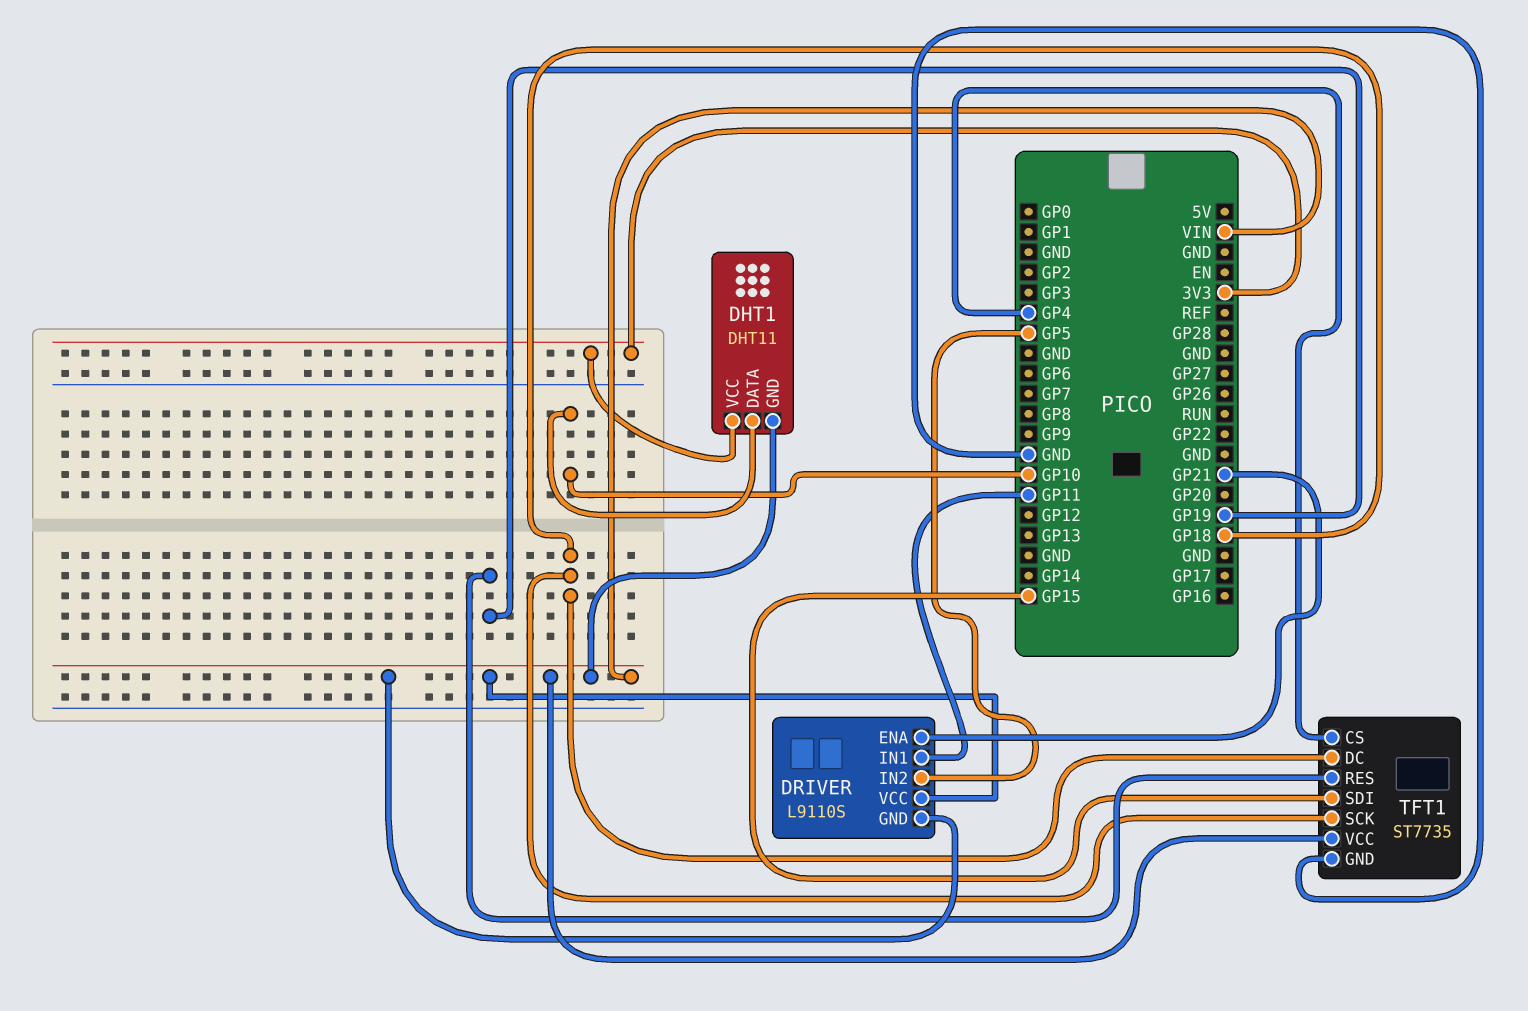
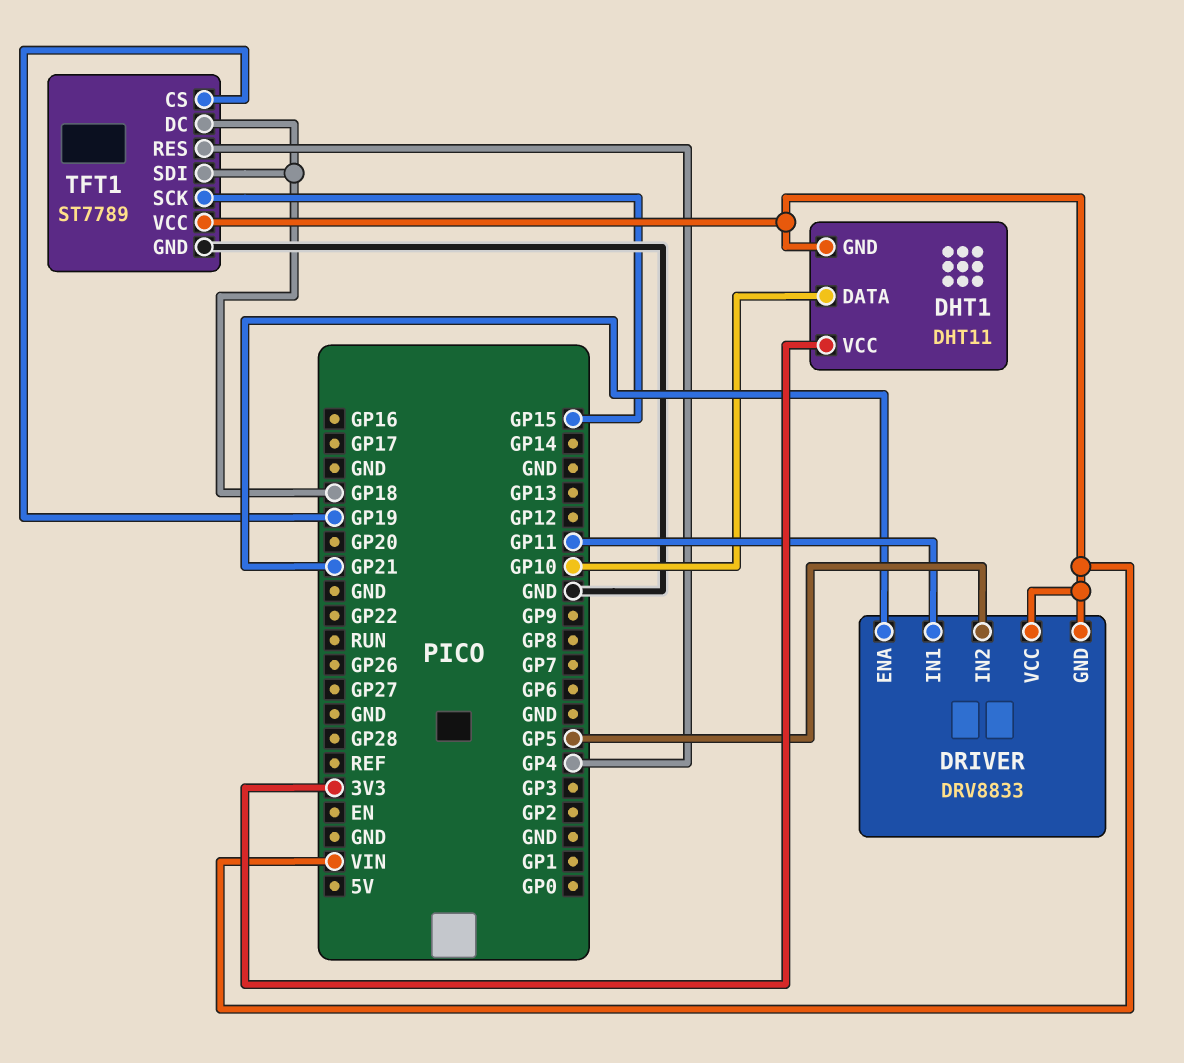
DRIVER: L9110S -> DRV8833
TFT1: ST7735 -> ST7789
TFT1 pin CS: GP4 -> GP19
TFT1 pin RES: GP19 -> GP4
TFT1 pin SCK: GP18 -> GP15
TFT1 pin SDI: GP15 -> GP18

